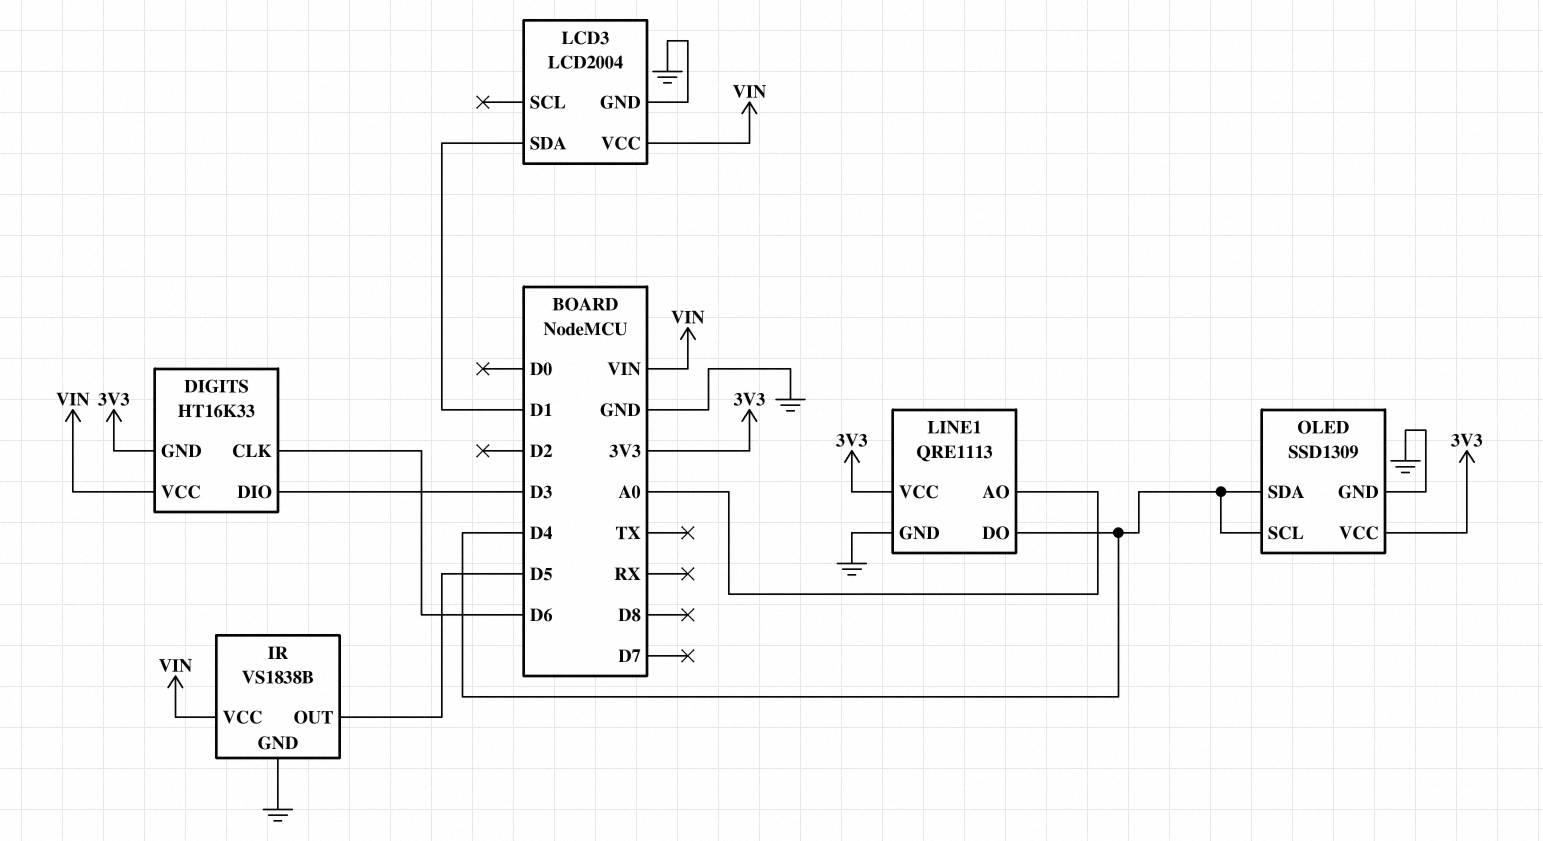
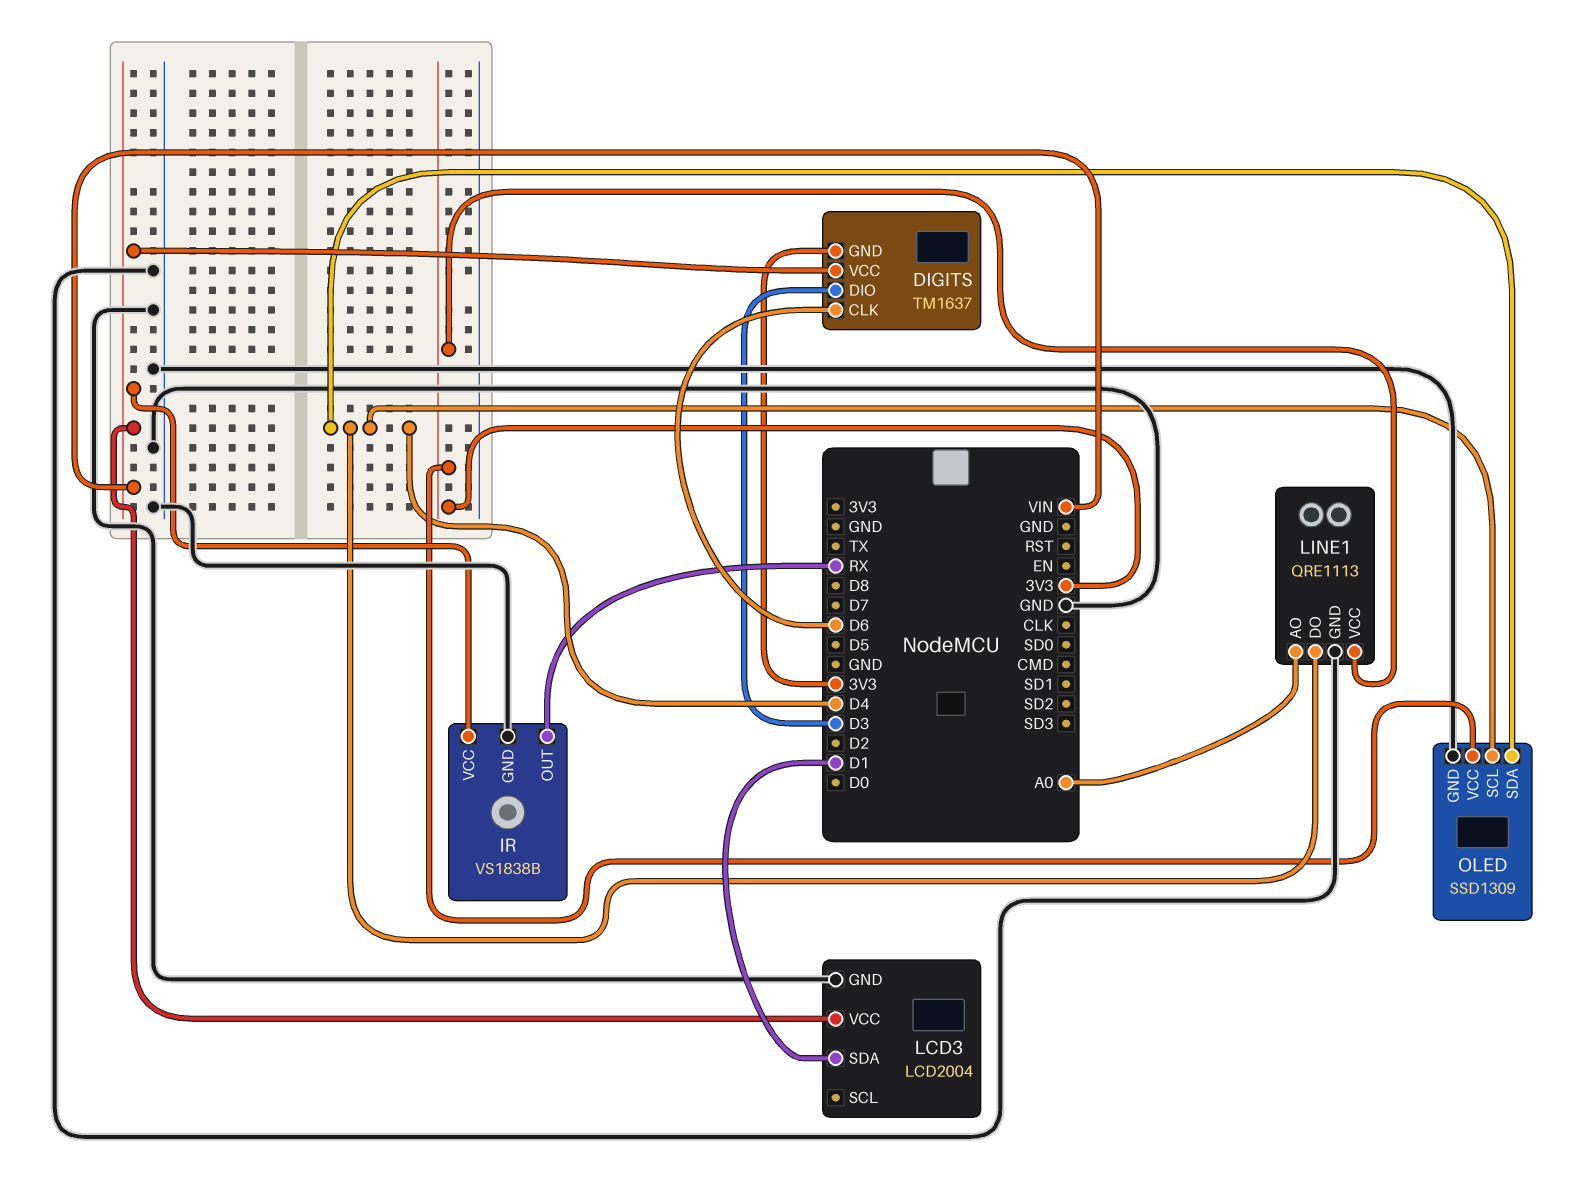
DIGITS: HT16K33 -> TM1637
IR pin OUT: D5 -> RX

